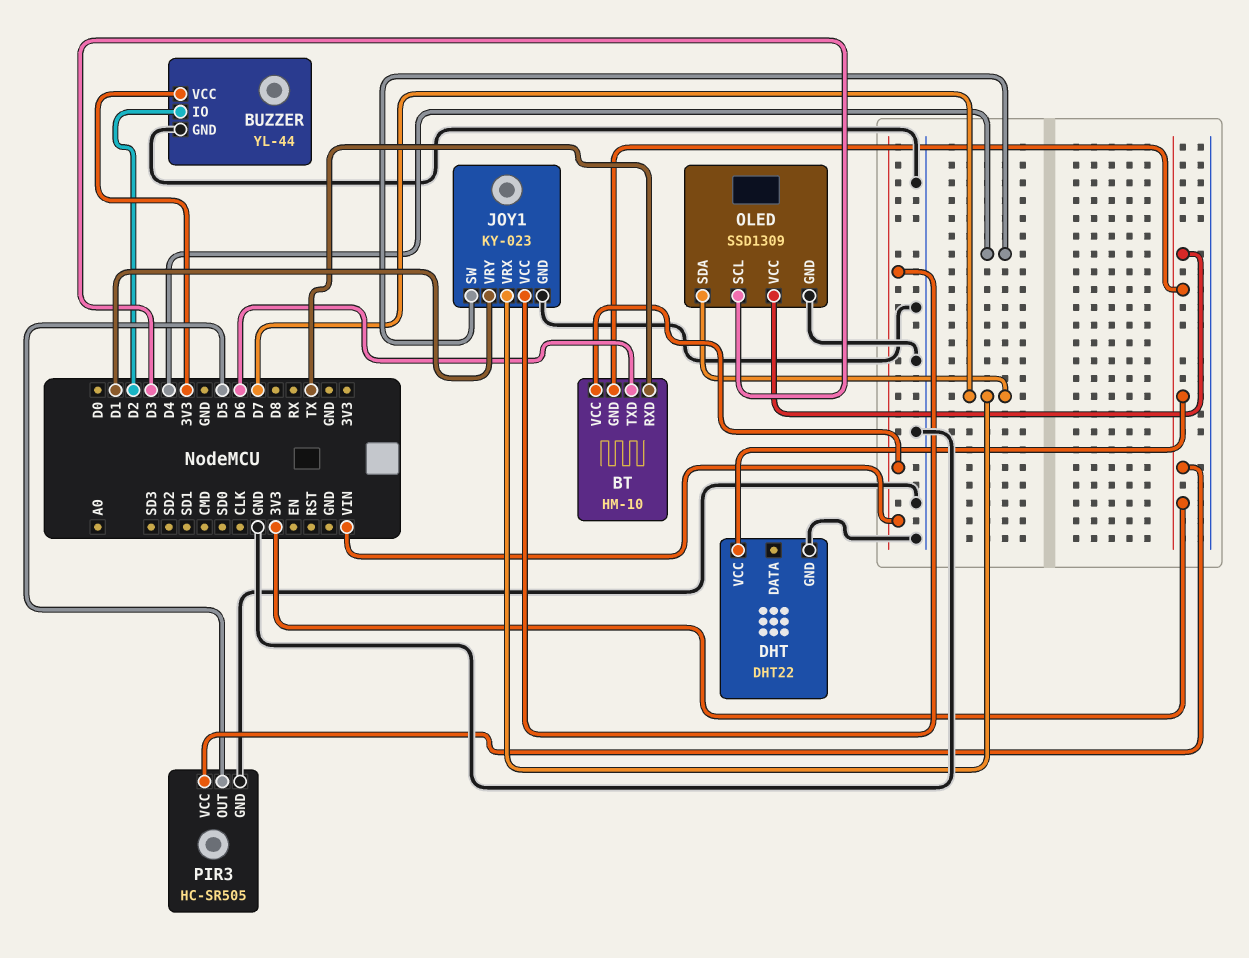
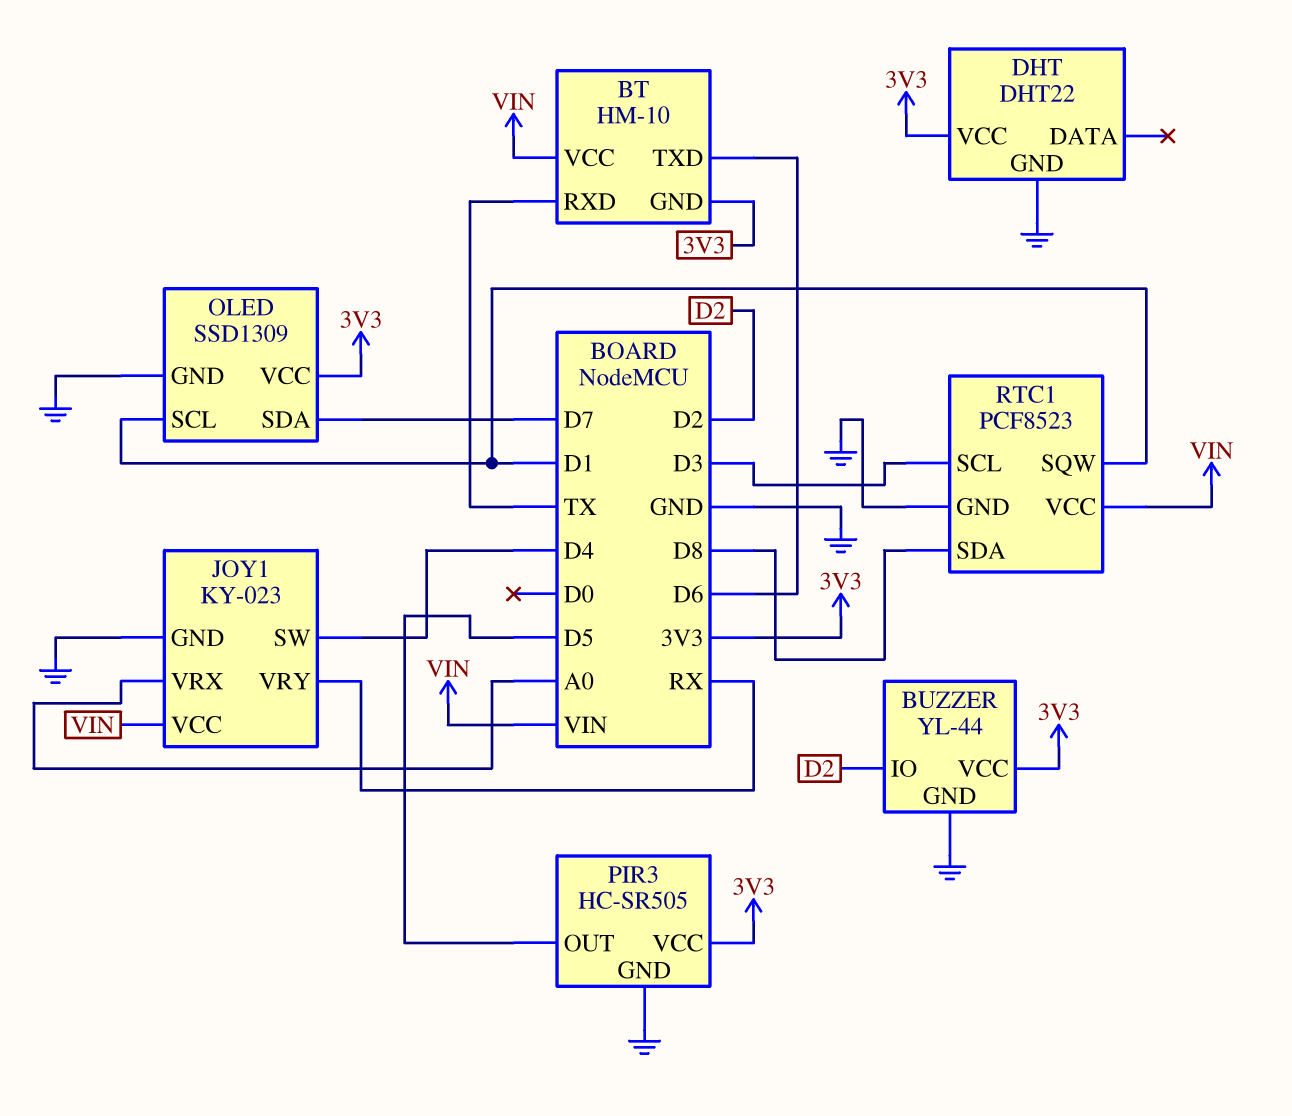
JOY1 pin VRX: D7 -> A0
JOY1 pin VRY: D1 -> RX
OLED pin SCL: D3 -> D1
RTC1: none -> PCF8523
RTC1 pin GND: none -> GND
RTC1 pin SCL: none -> D3
RTC1 pin SDA: none -> D8
RTC1 pin SQW: none -> D1
RTC1 pin VCC: none -> VIN

